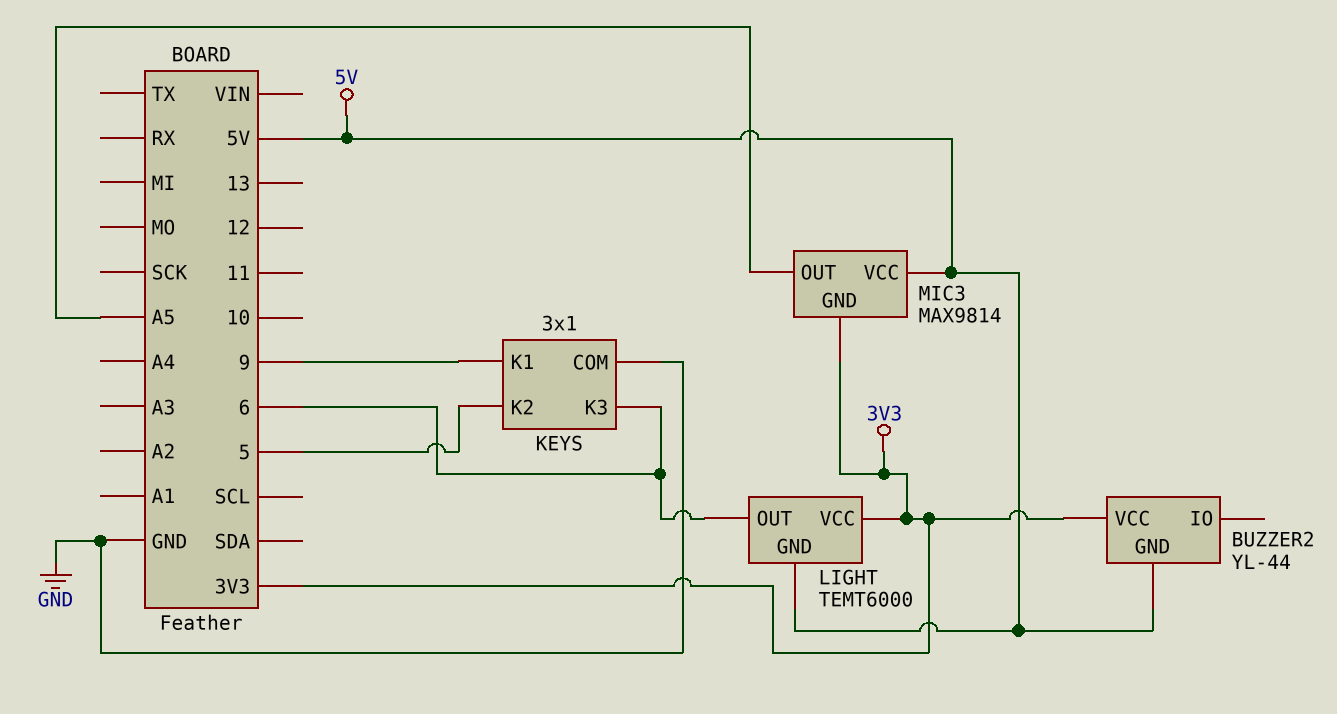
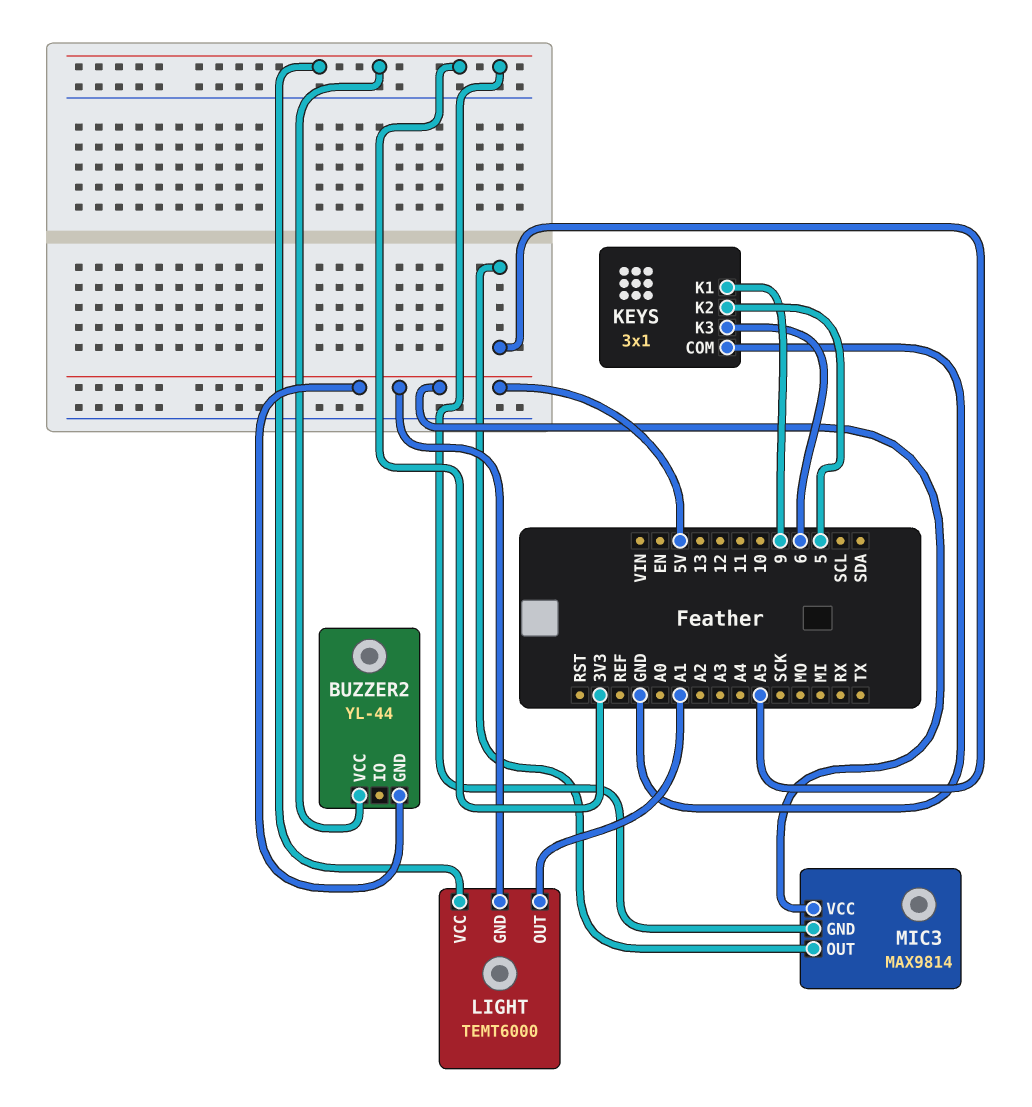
LIGHT pin OUT: 6 -> A1

